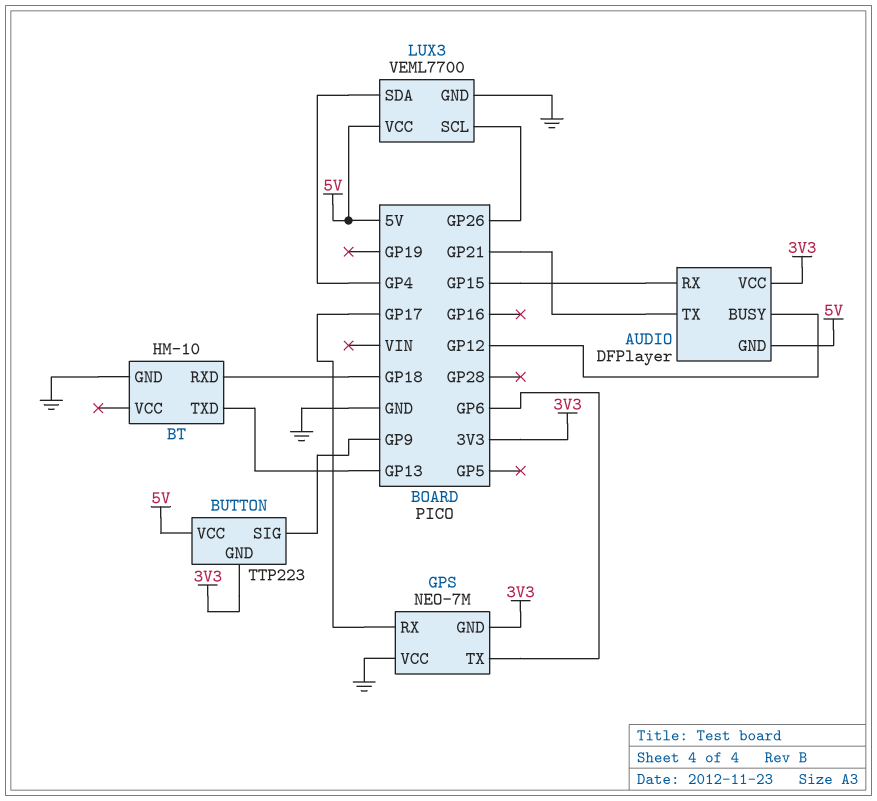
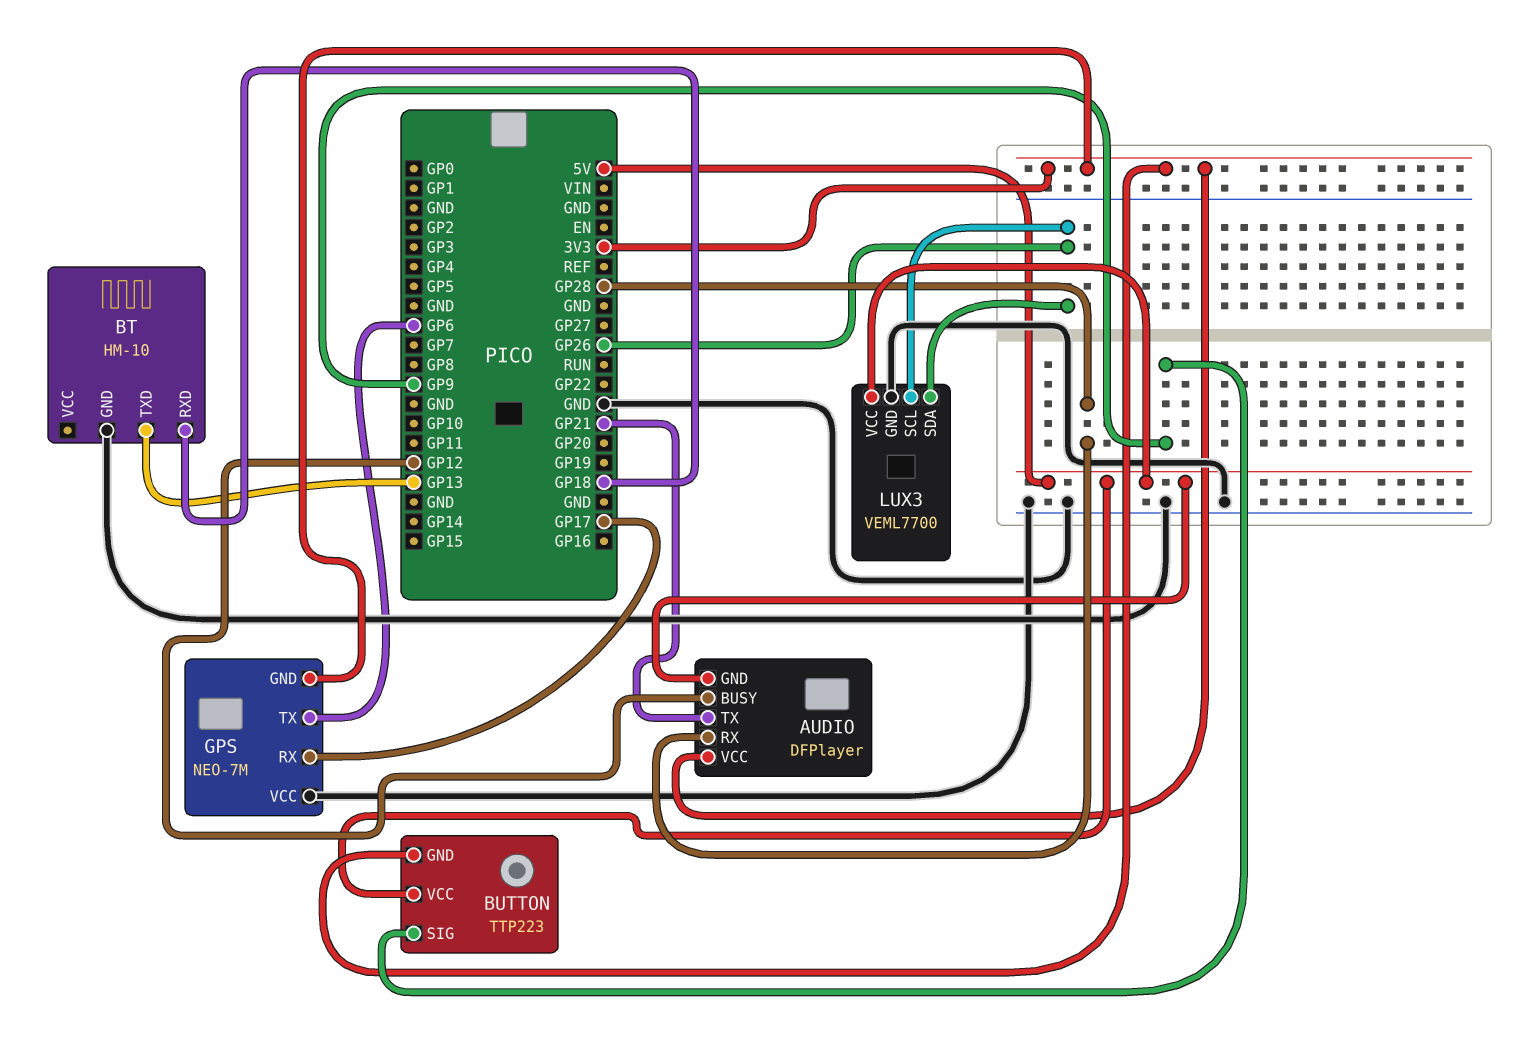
AUDIO pin RX: GP15 -> GP28
LUX3 pin SDA: GP4 -> GP26

